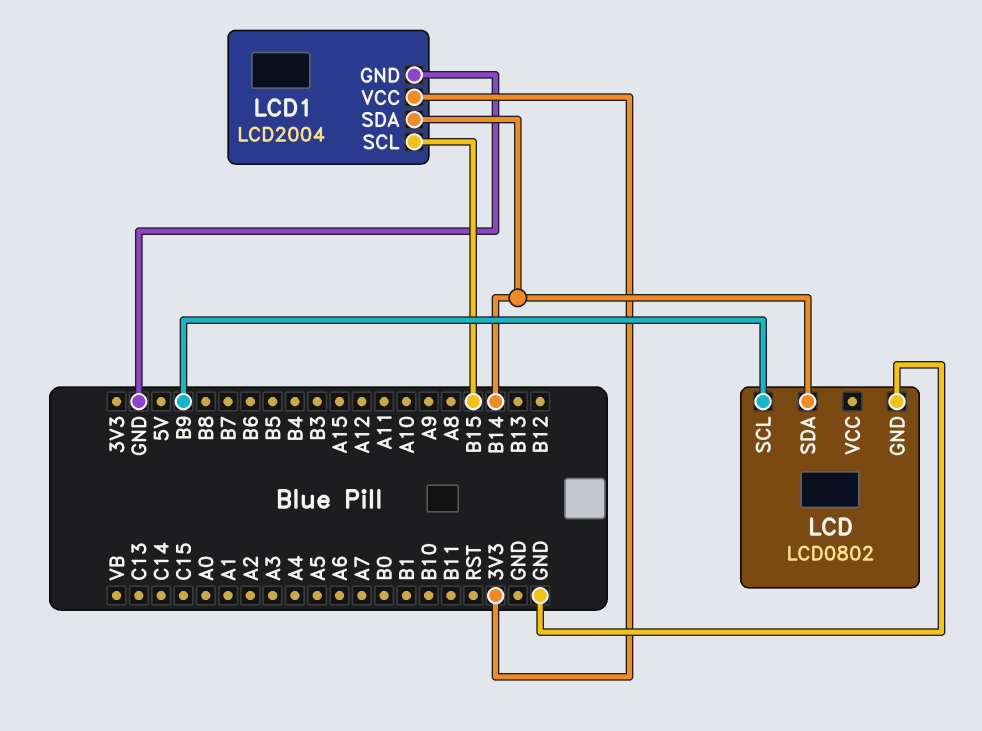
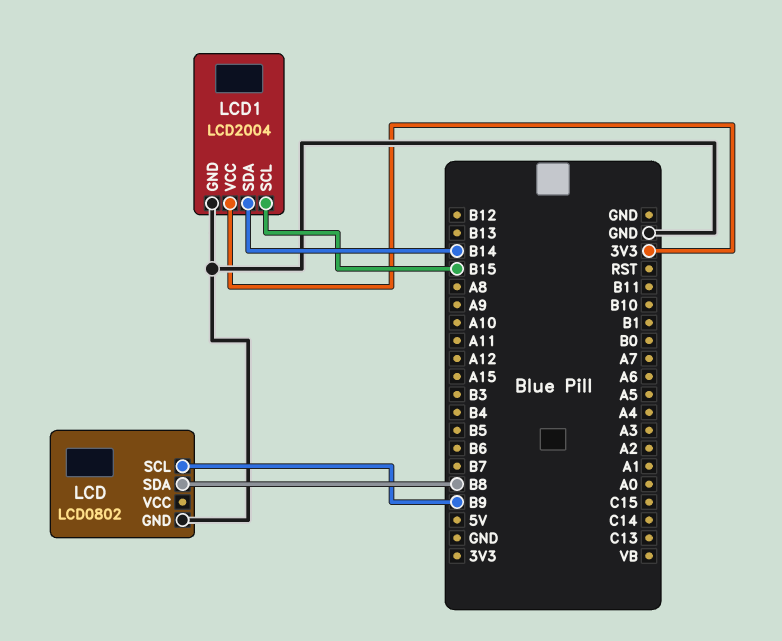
LCD pin SDA: B14 -> B8

